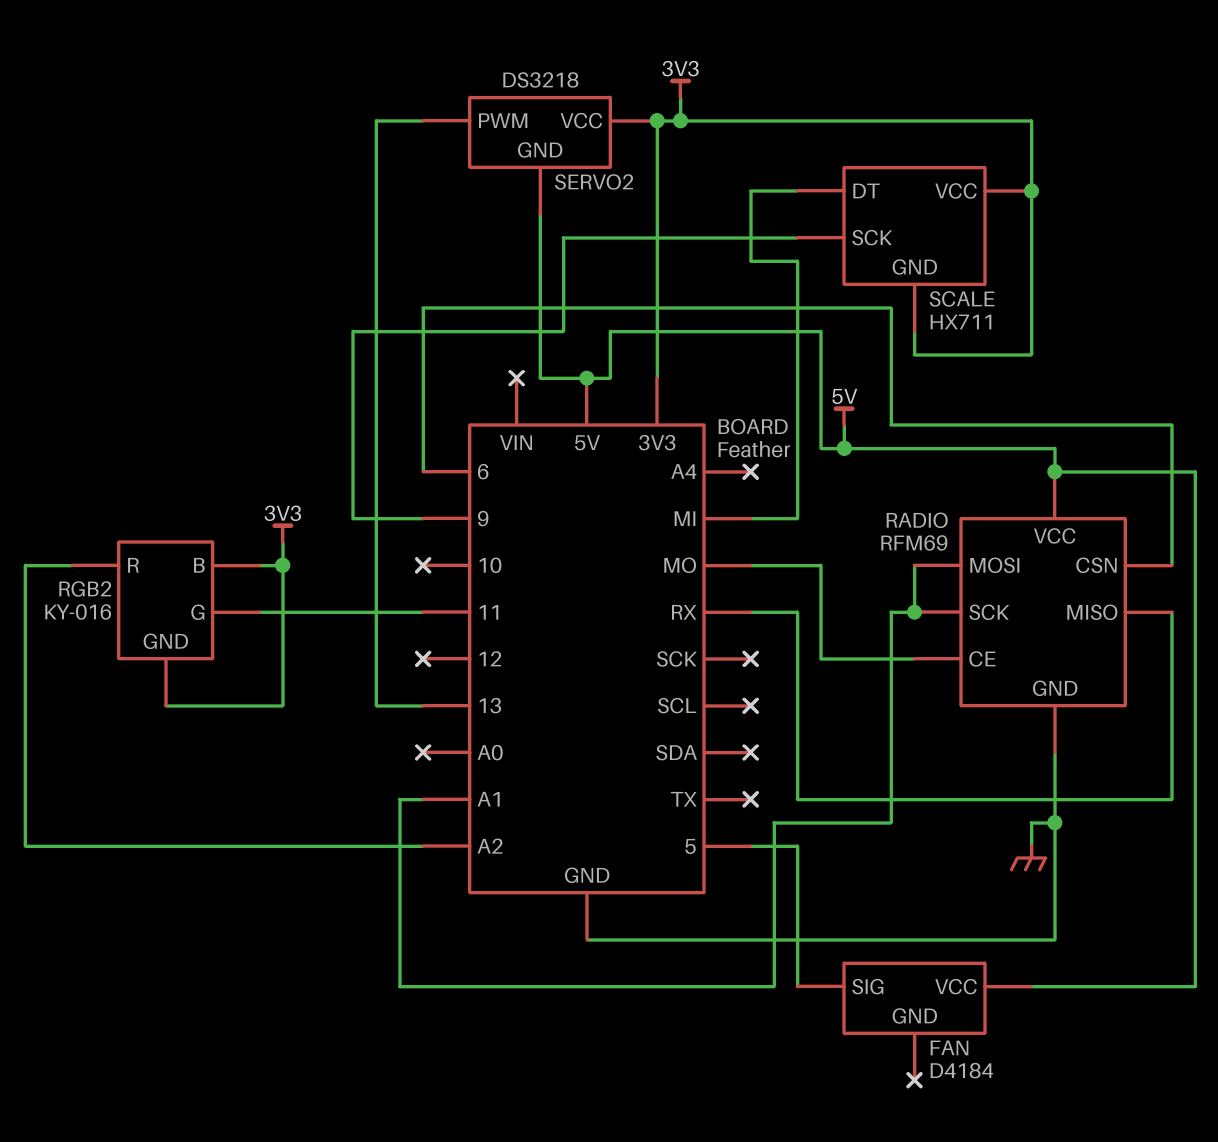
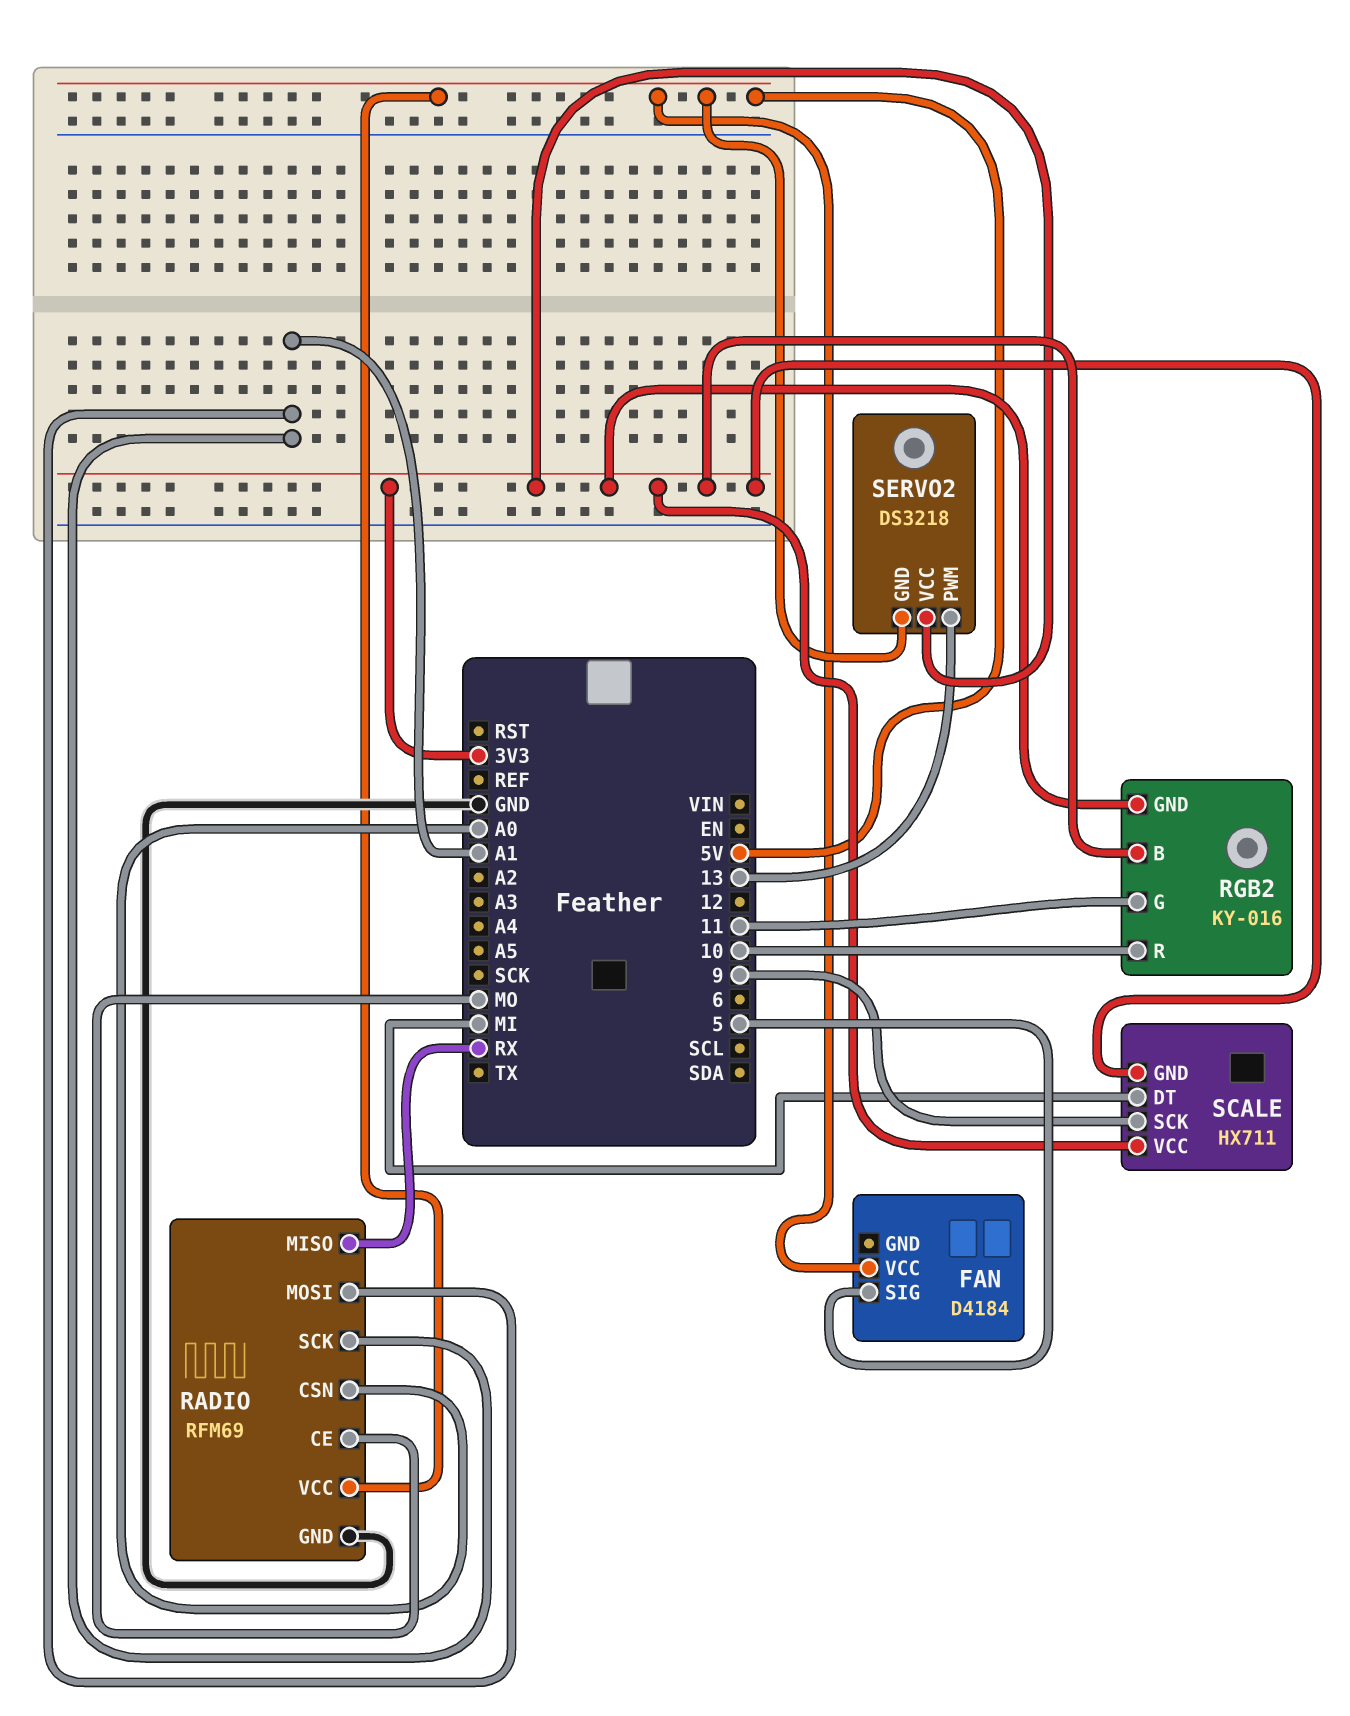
RADIO pin CSN: 6 -> A0
RGB2 pin R: A2 -> 10

